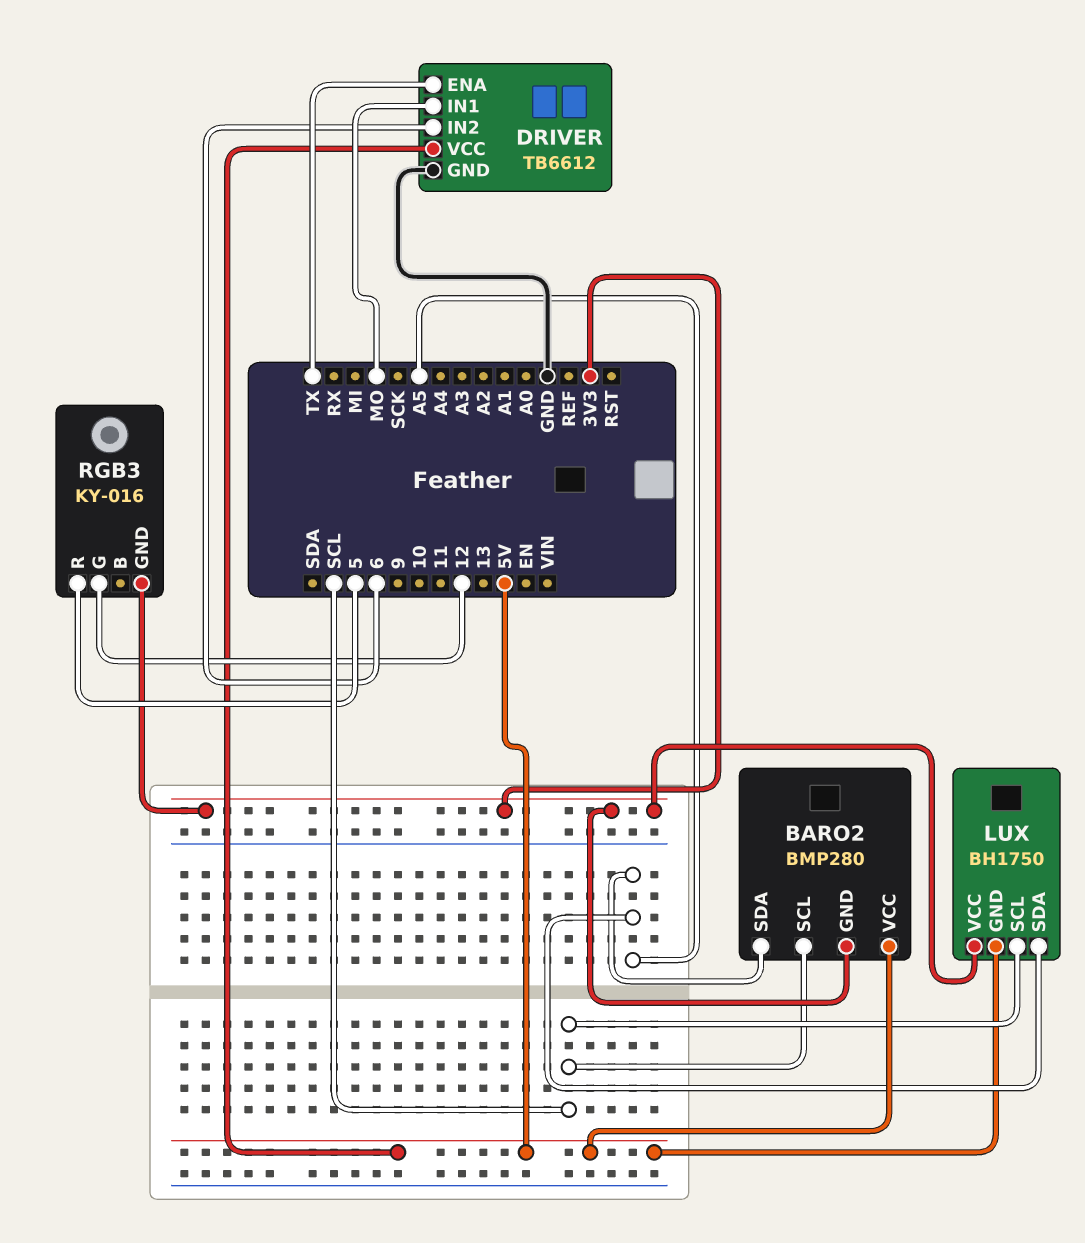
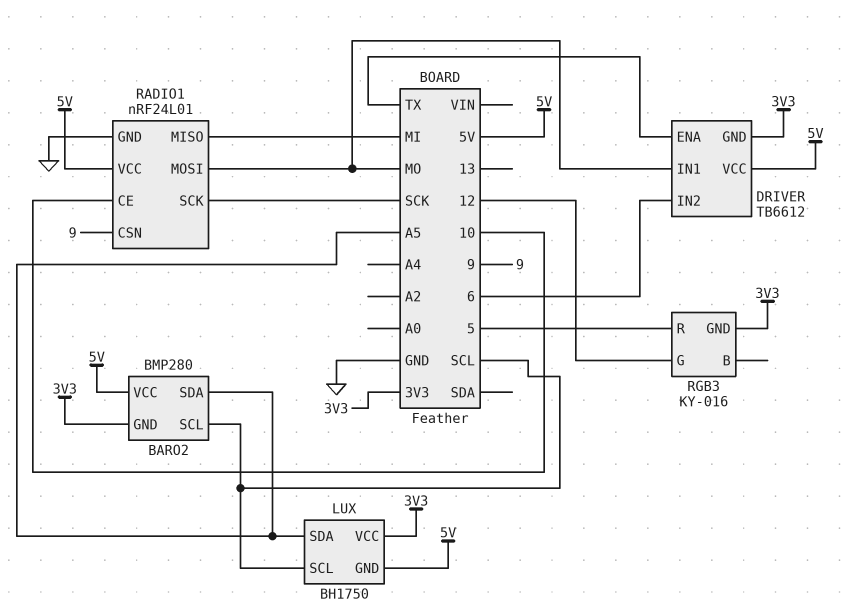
DRIVER pin GND: GND -> 3V3
RADIO1: none -> nRF24L01
RADIO1 pin CE: none -> 10
RADIO1 pin CSN: none -> 9
RADIO1 pin GND: none -> GND
RADIO1 pin MISO: none -> MI
RADIO1 pin MOSI: none -> MO
RADIO1 pin SCK: none -> SCK
RADIO1 pin VCC: none -> 5V

